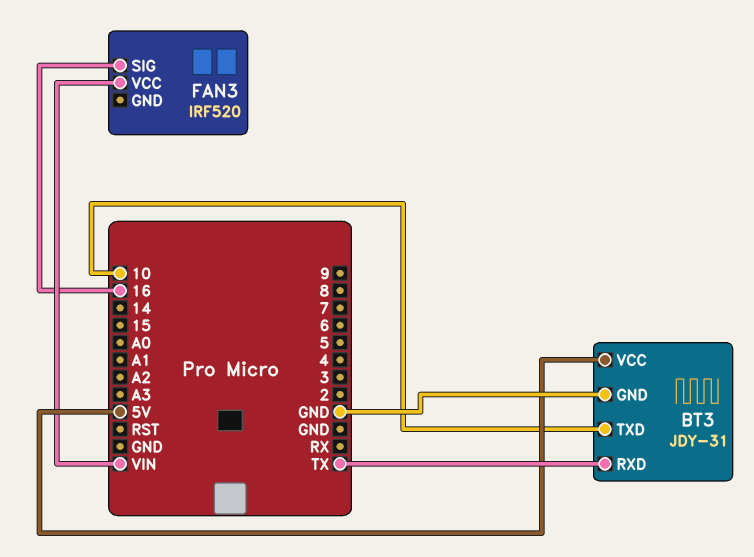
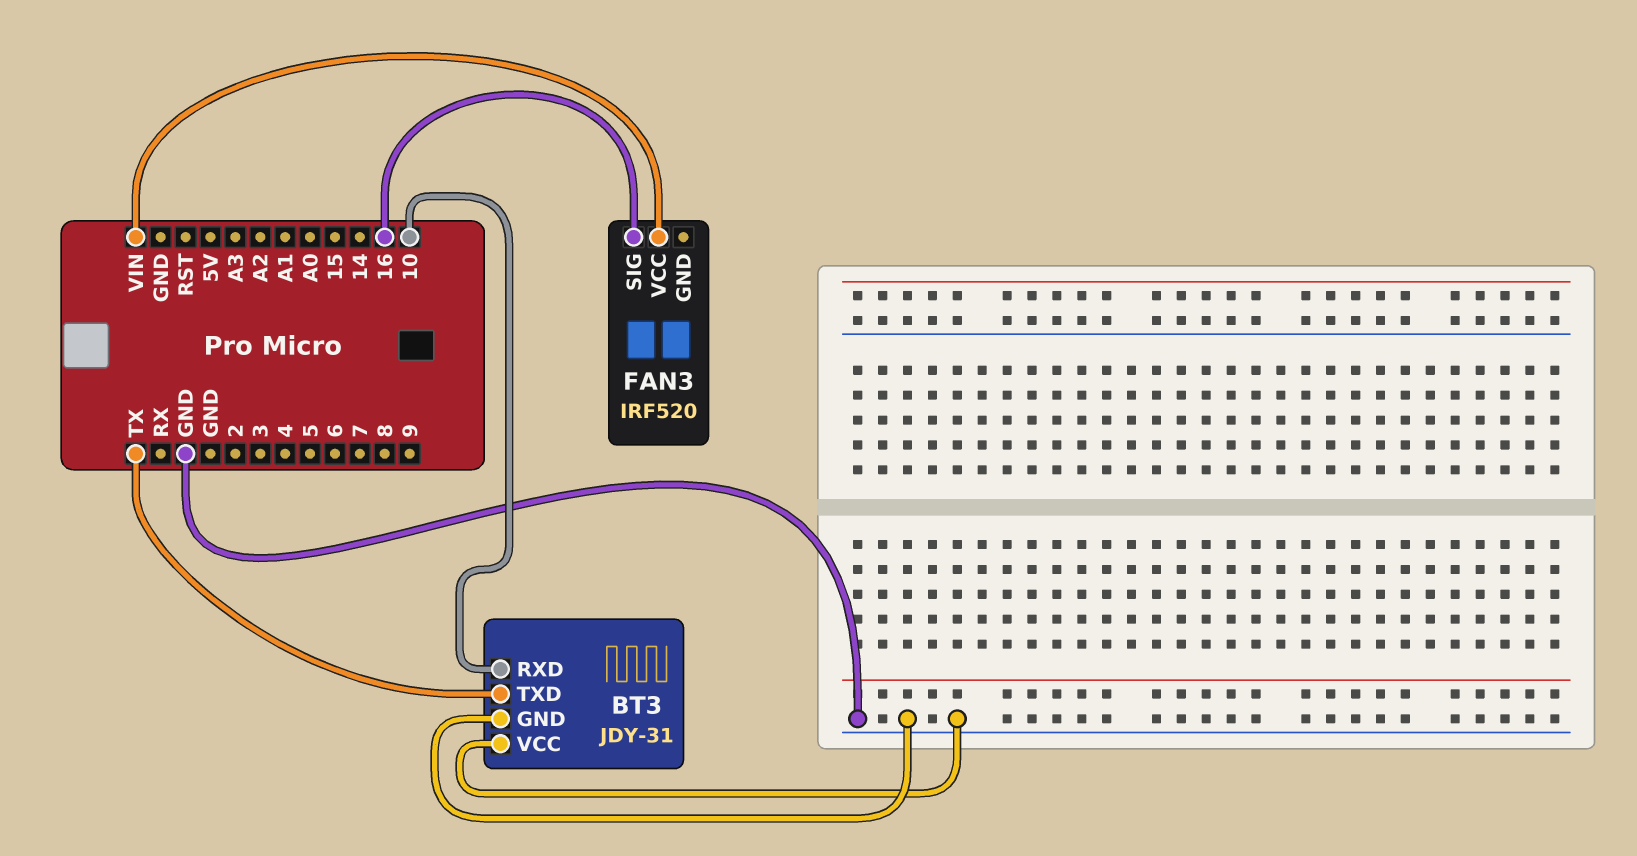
BT3 pin RXD: TX -> 10
BT3 pin TXD: 10 -> TX
BT3 pin VCC: 5V -> GND

